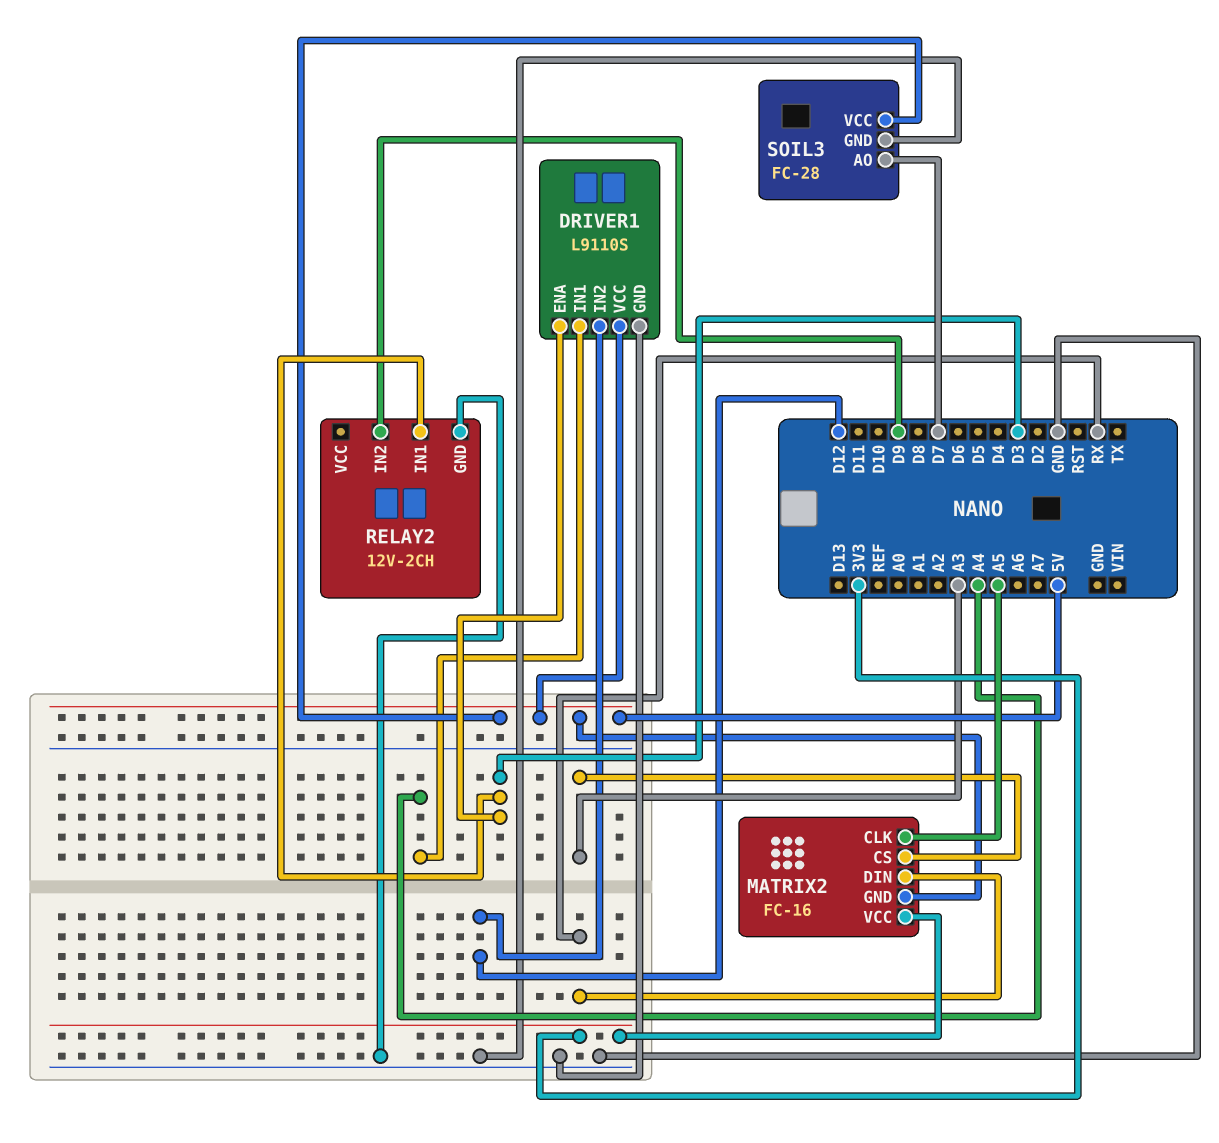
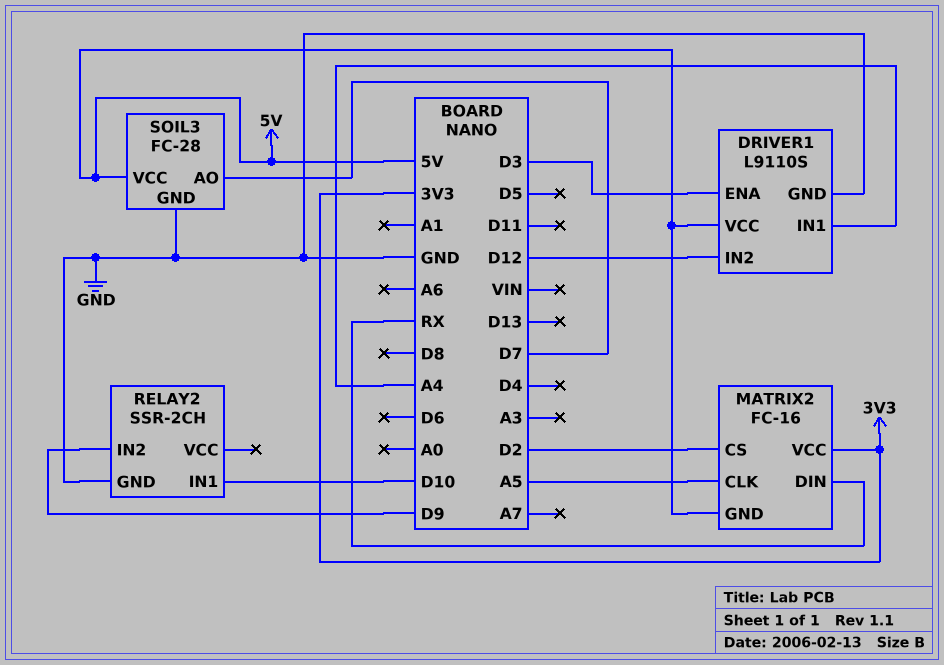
MATRIX2 pin CS: A3 -> D2
RELAY2: 12V-2CH -> SSR-2CH
RELAY2 pin IN1: D3 -> D10

